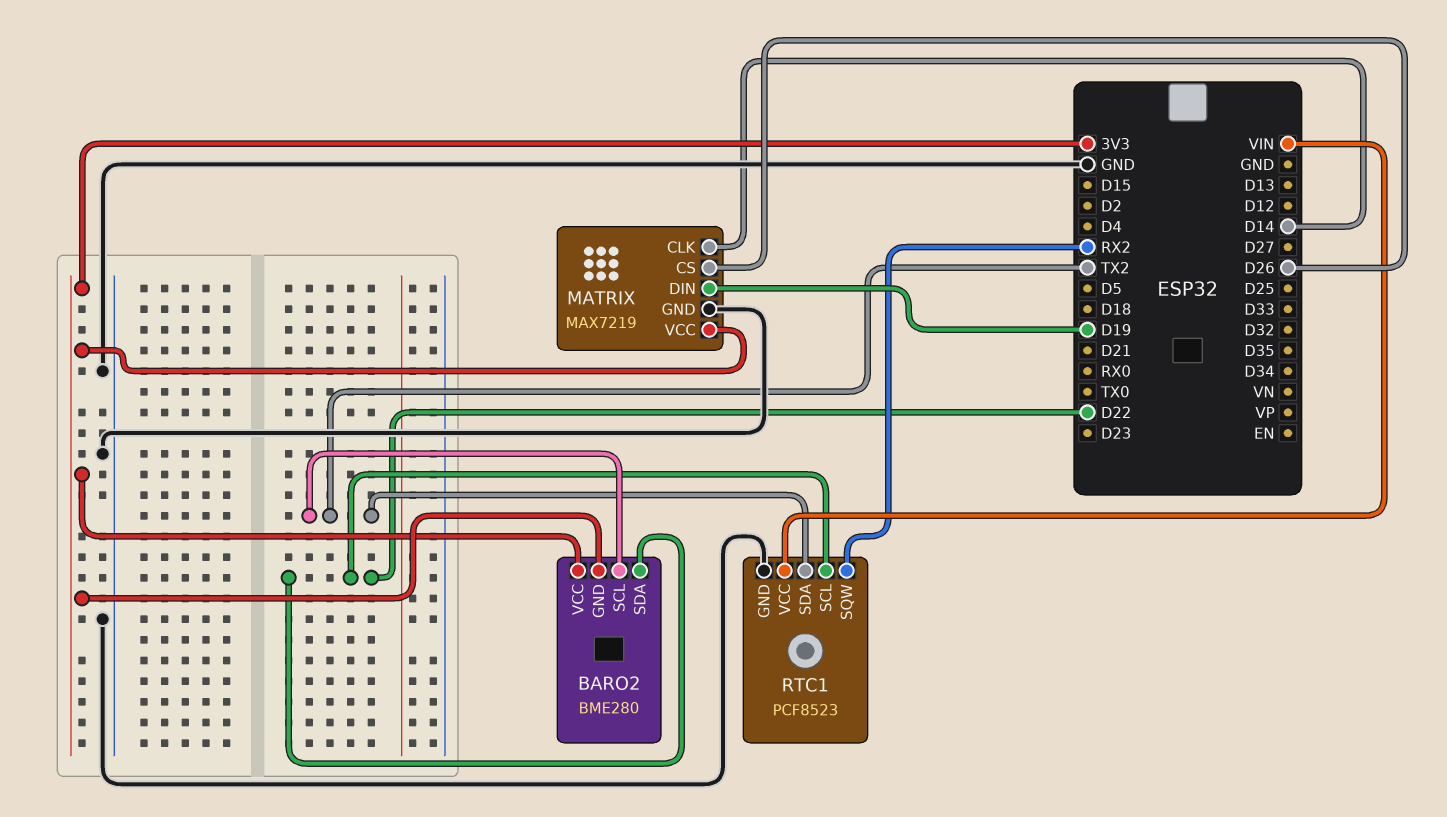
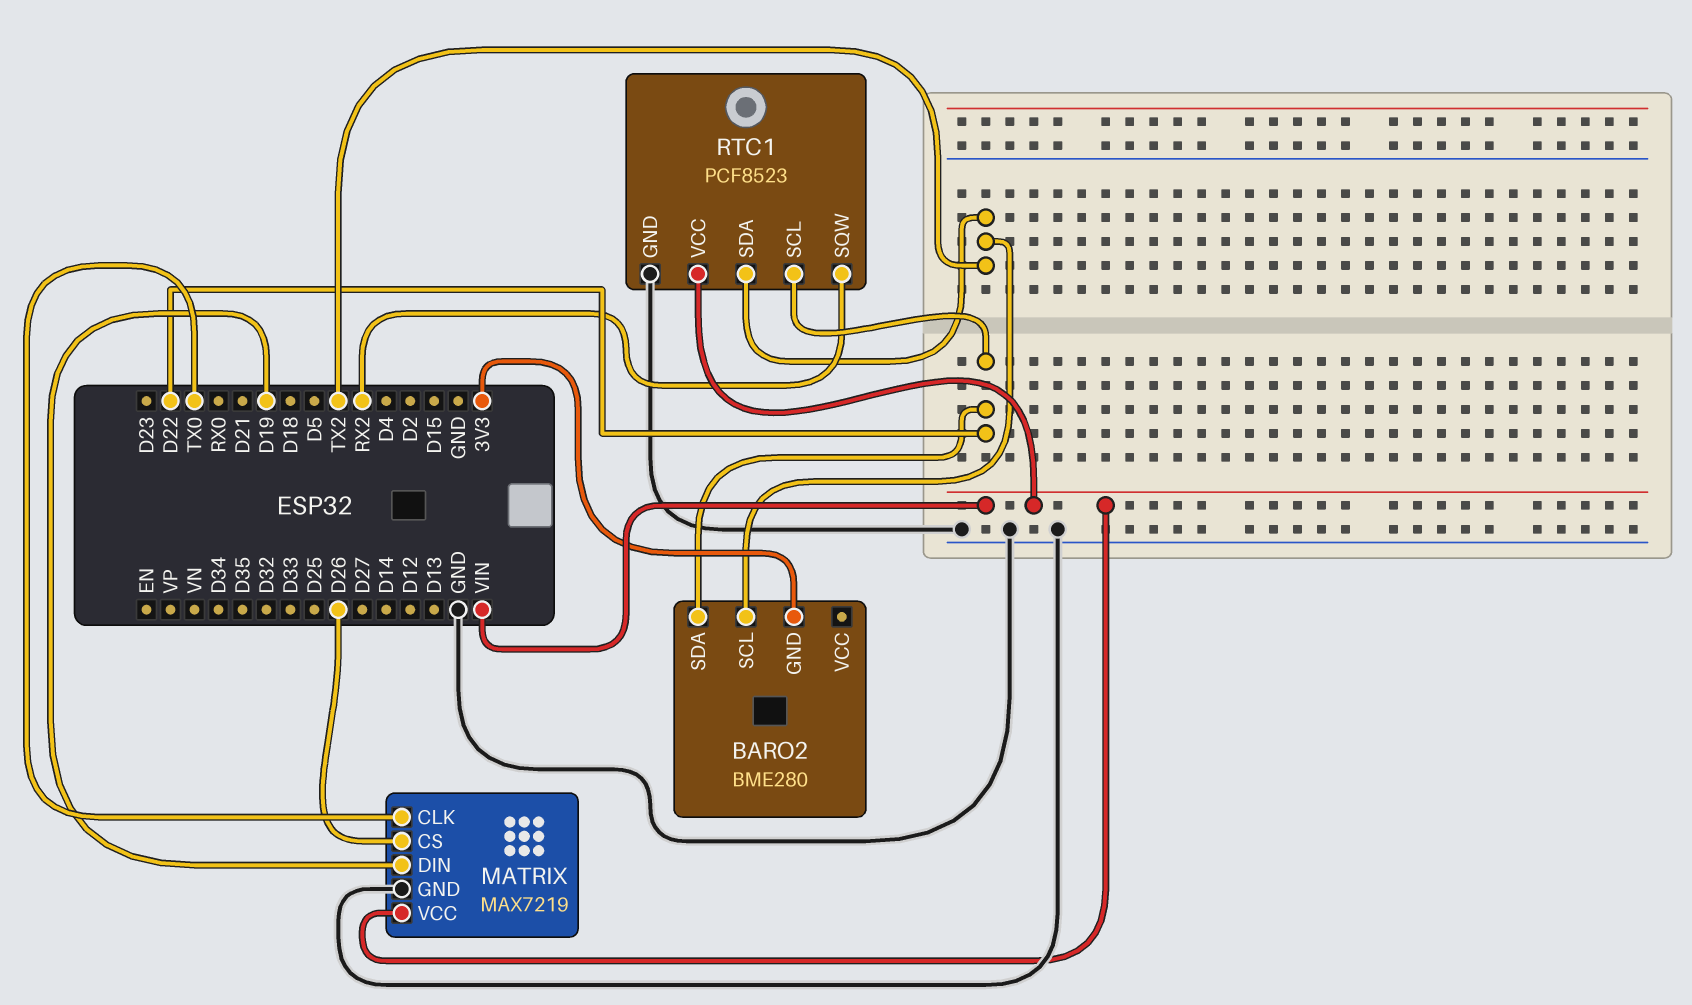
BARO2 pin VCC: 3V3 -> none
MATRIX pin CLK: D14 -> TX0
MATRIX pin VCC: 3V3 -> VIN

